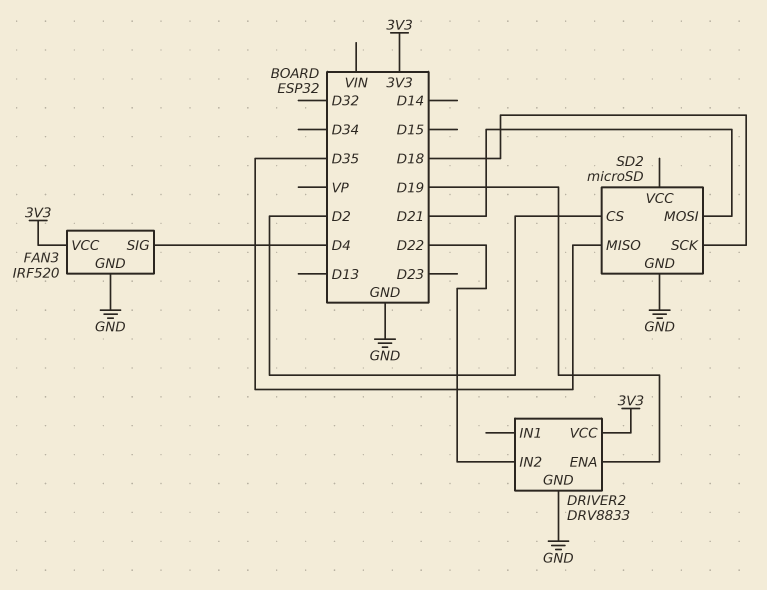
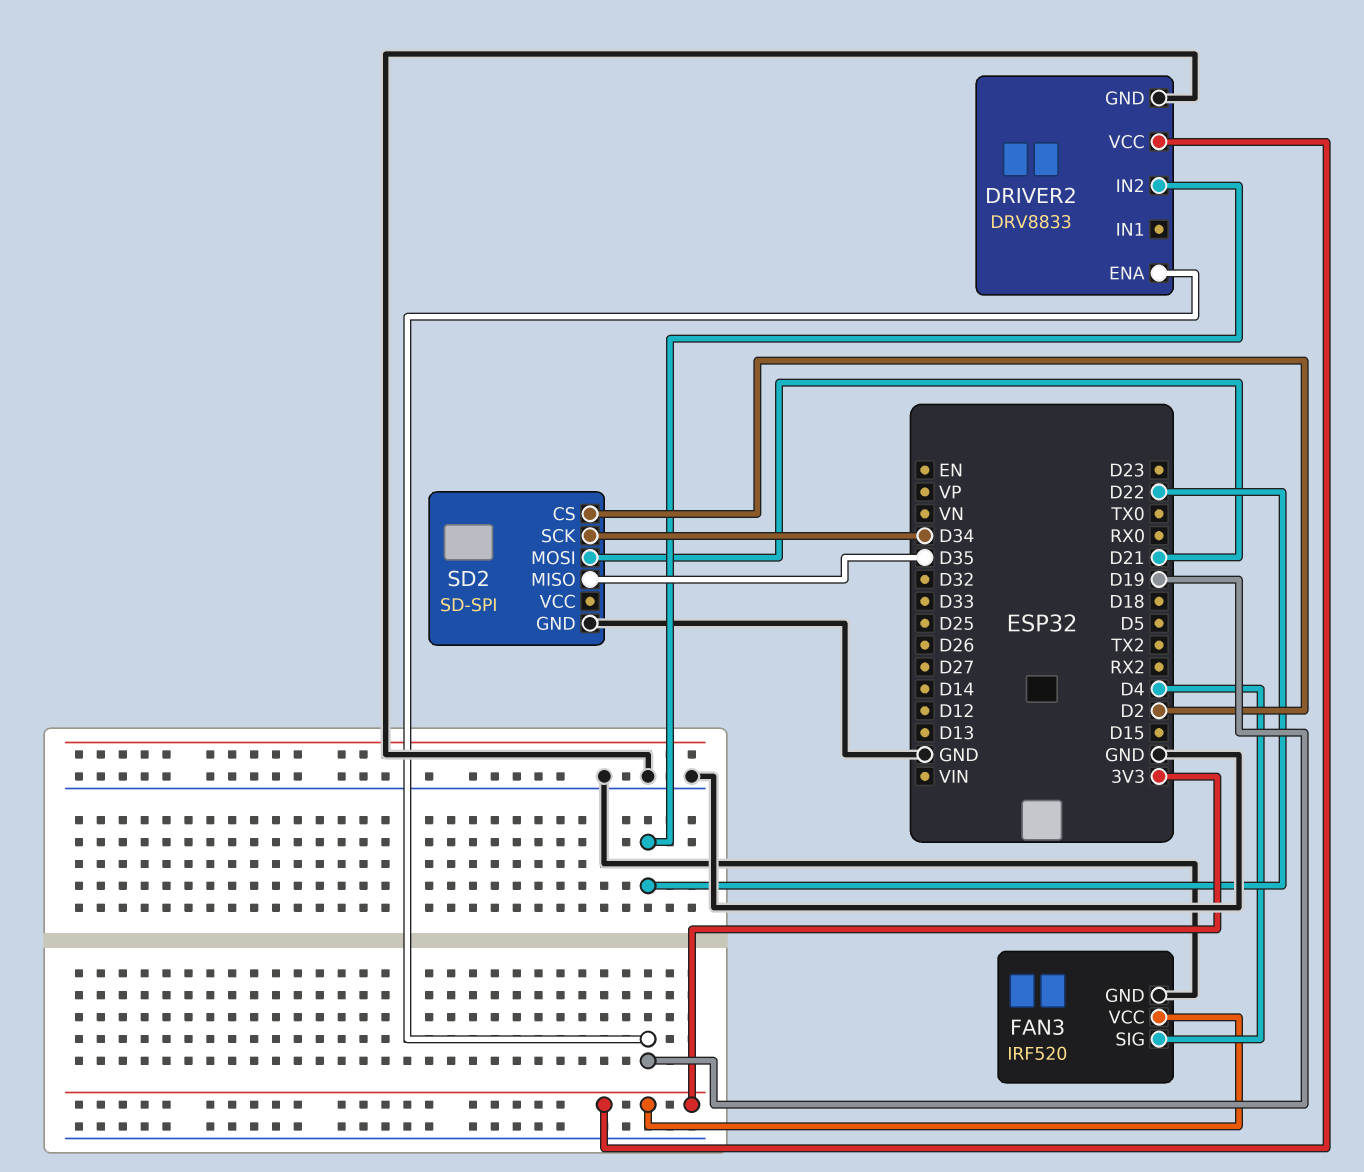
SD2: microSD -> SD-SPI
SD2 pin SCK: D18 -> D34

